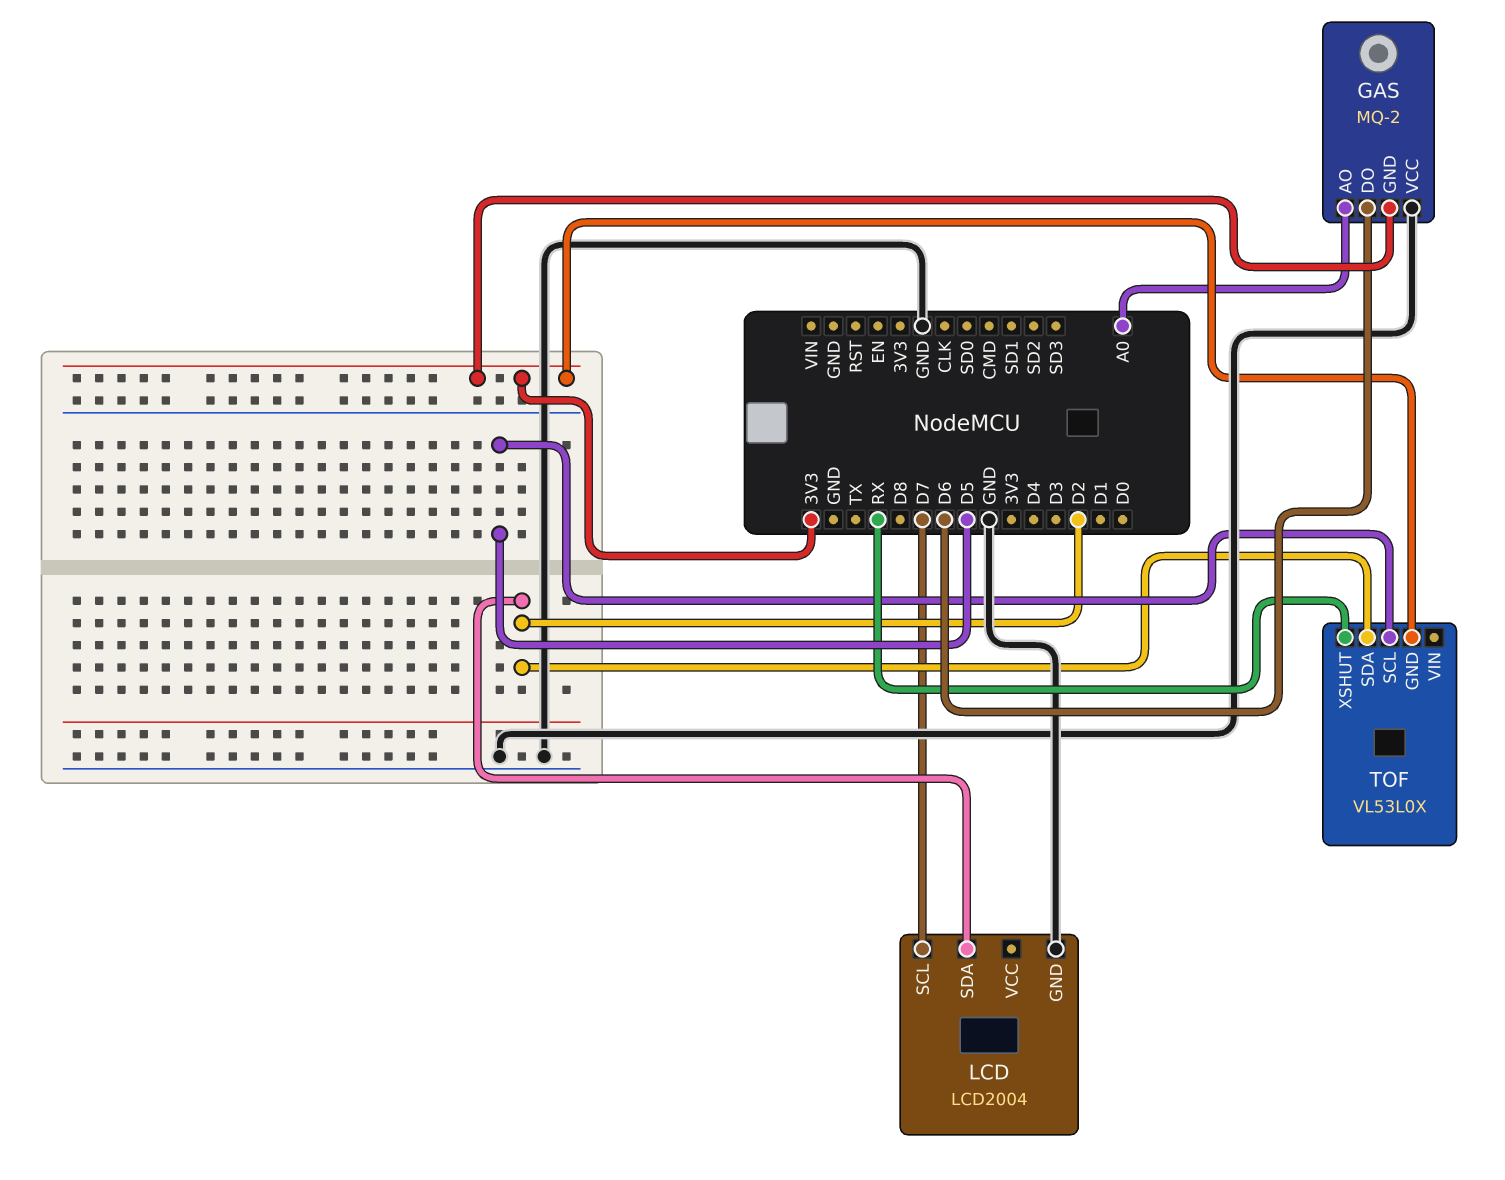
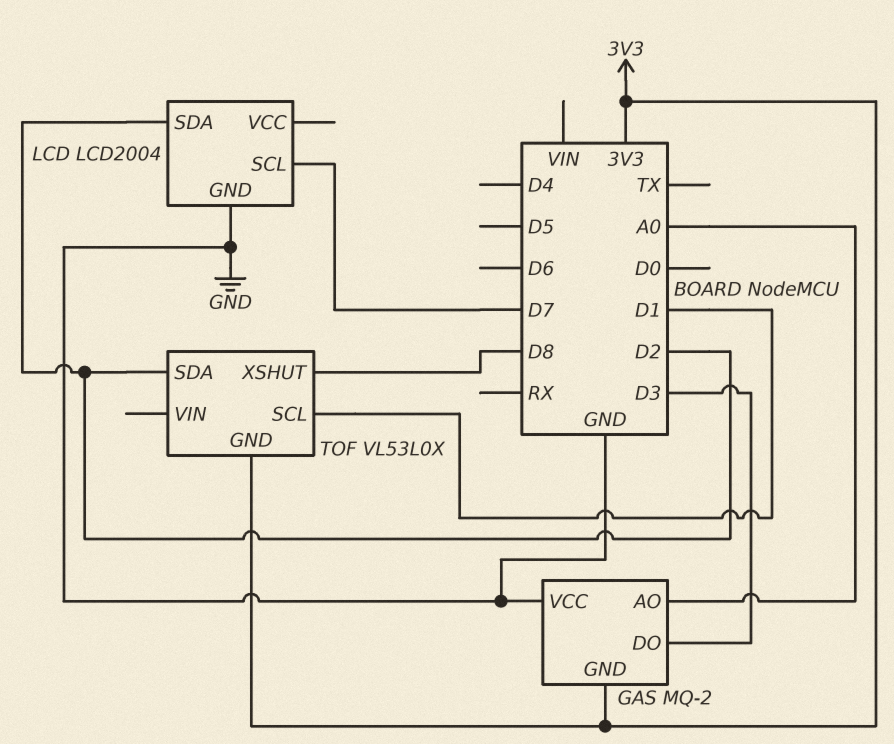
GAS pin DO: D6 -> D3
TOF pin SCL: D5 -> D1
TOF pin XSHUT: RX -> D8

